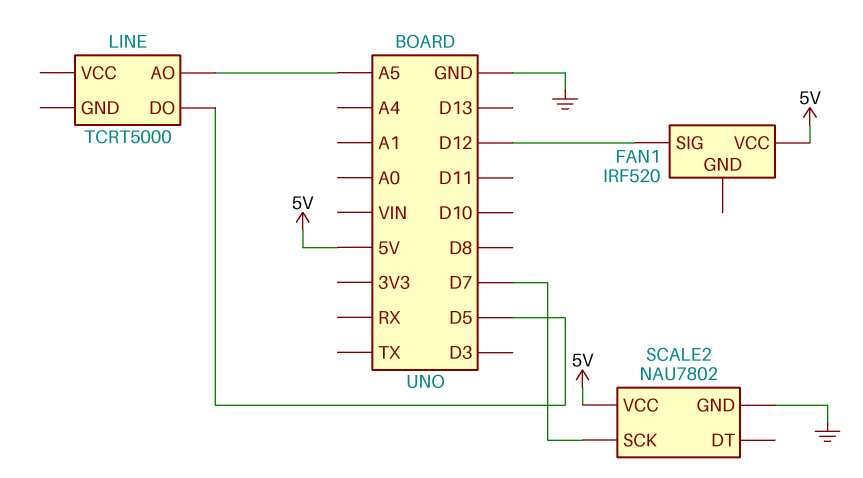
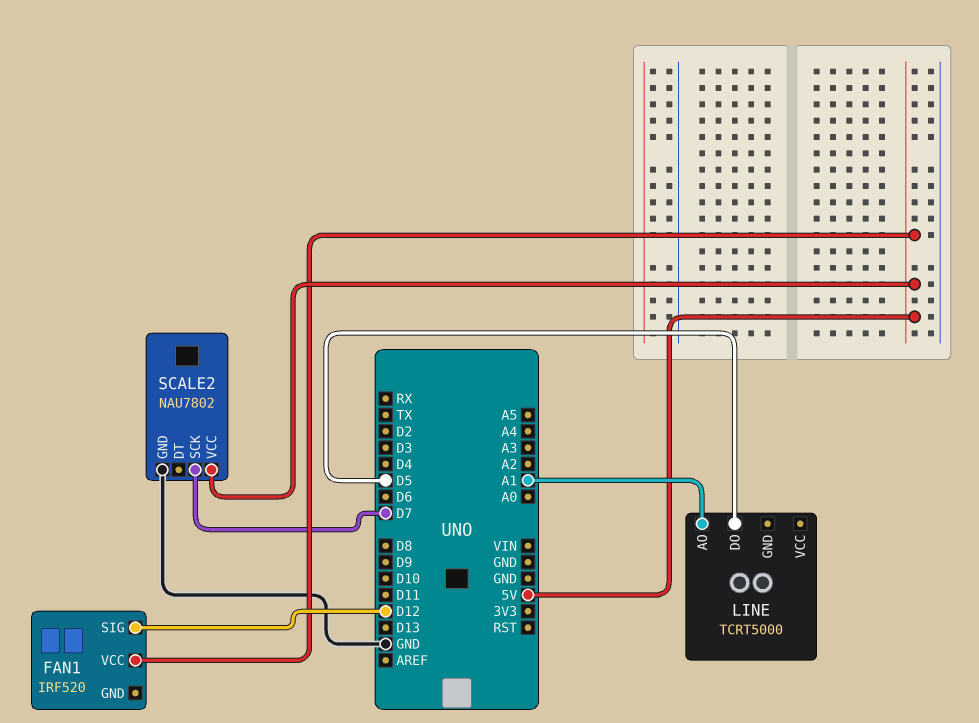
LINE pin AO: A5 -> A1

